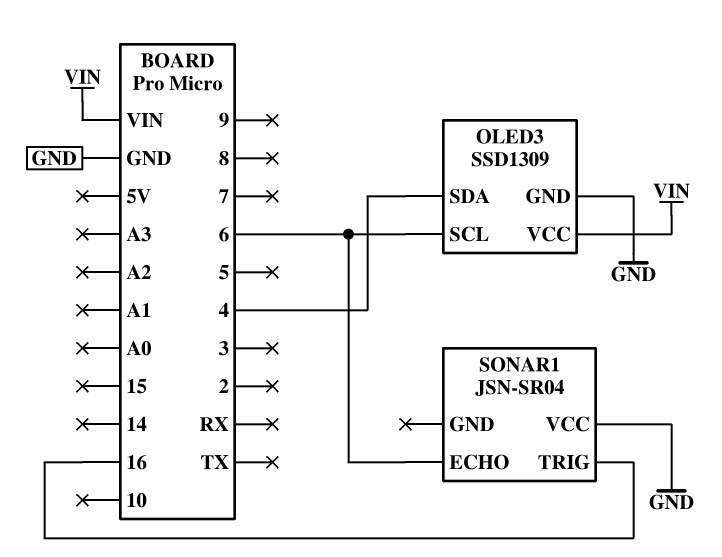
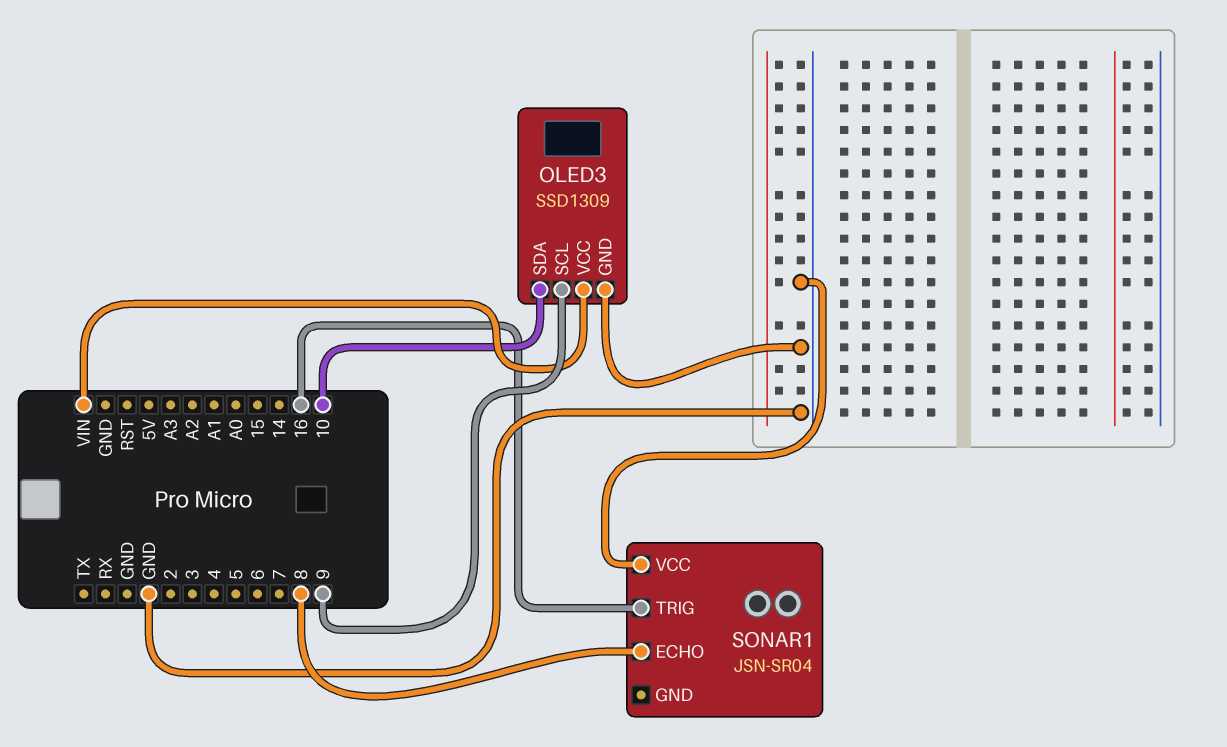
OLED3 pin SCL: 6 -> 9
OLED3 pin SDA: 4 -> 10
SONAR1 pin ECHO: 6 -> 8

